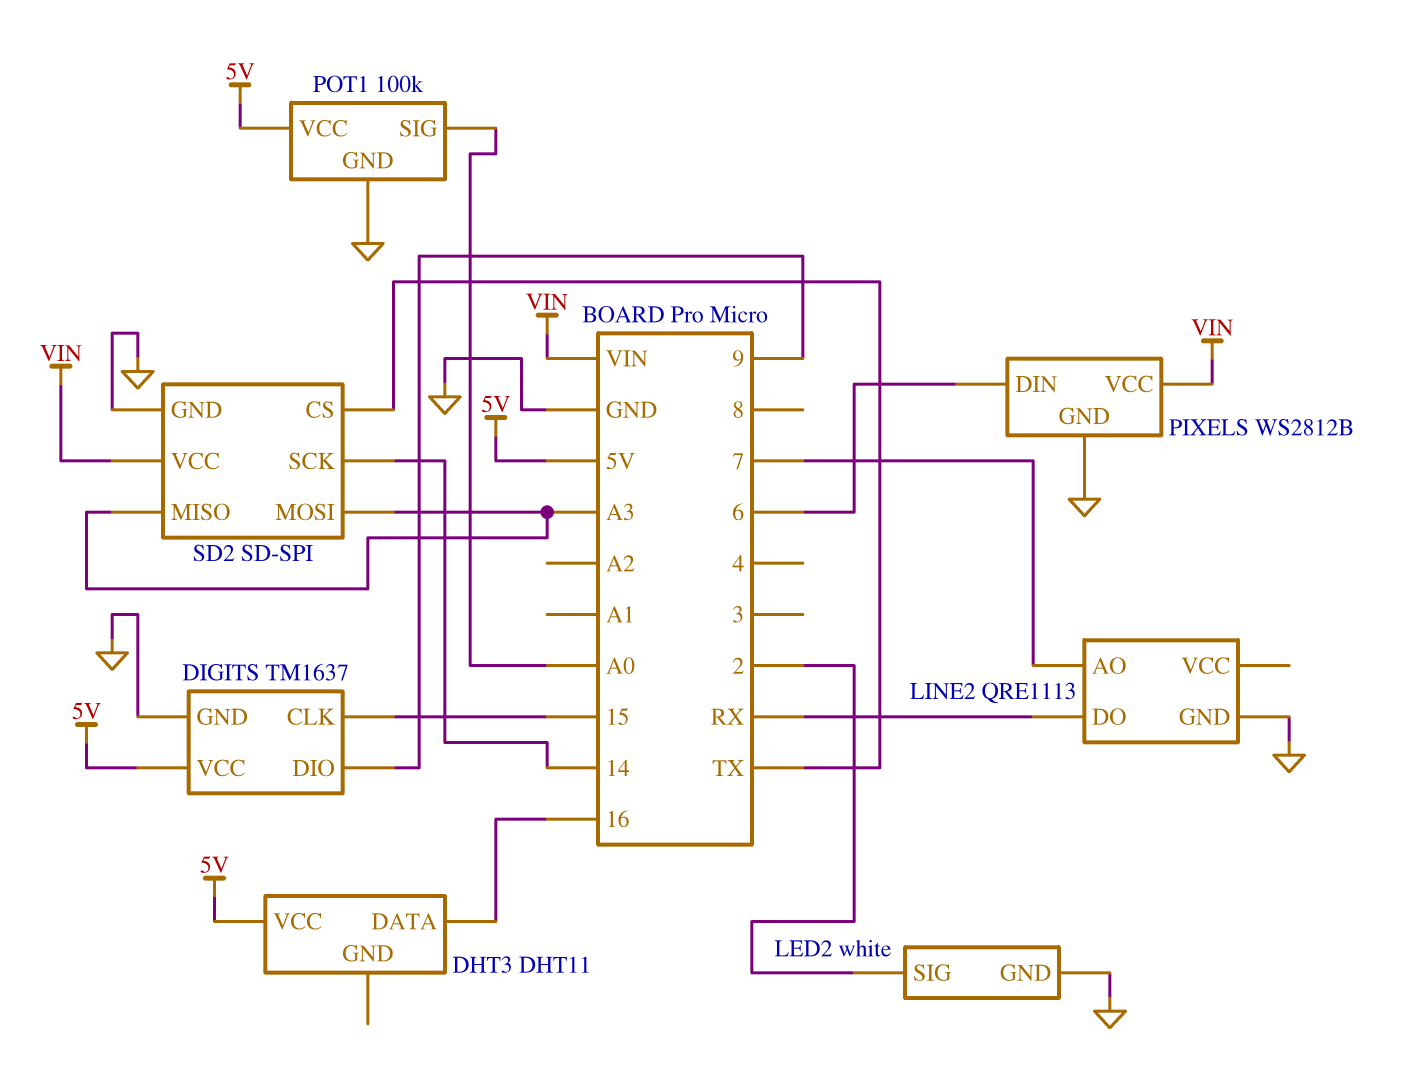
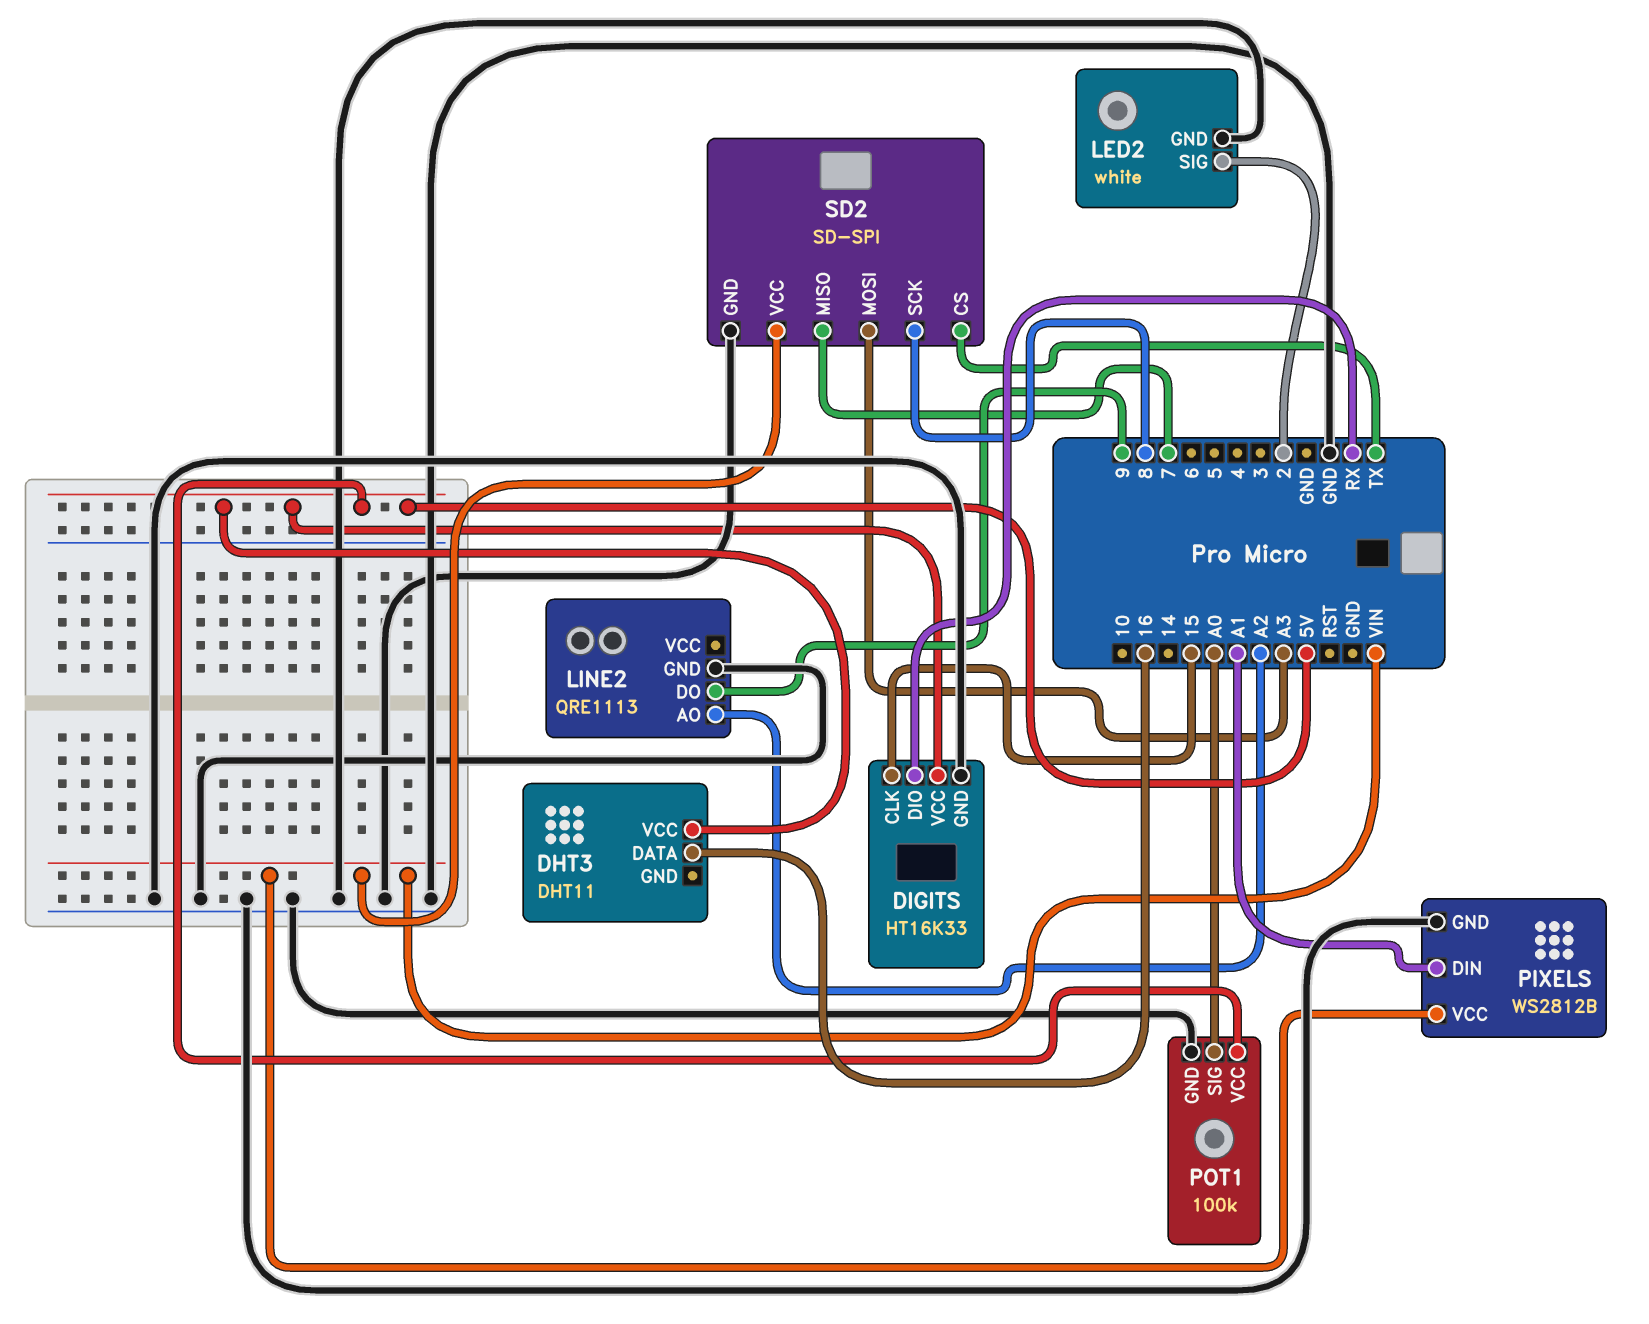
DIGITS: TM1637 -> HT16K33
DIGITS pin DIO: 9 -> RX
LINE2 pin AO: 7 -> A2
LINE2 pin DO: RX -> 9
PIXELS pin DIN: 6 -> A1
SD2 pin MISO: A3 -> 7
SD2 pin SCK: 14 -> 8

